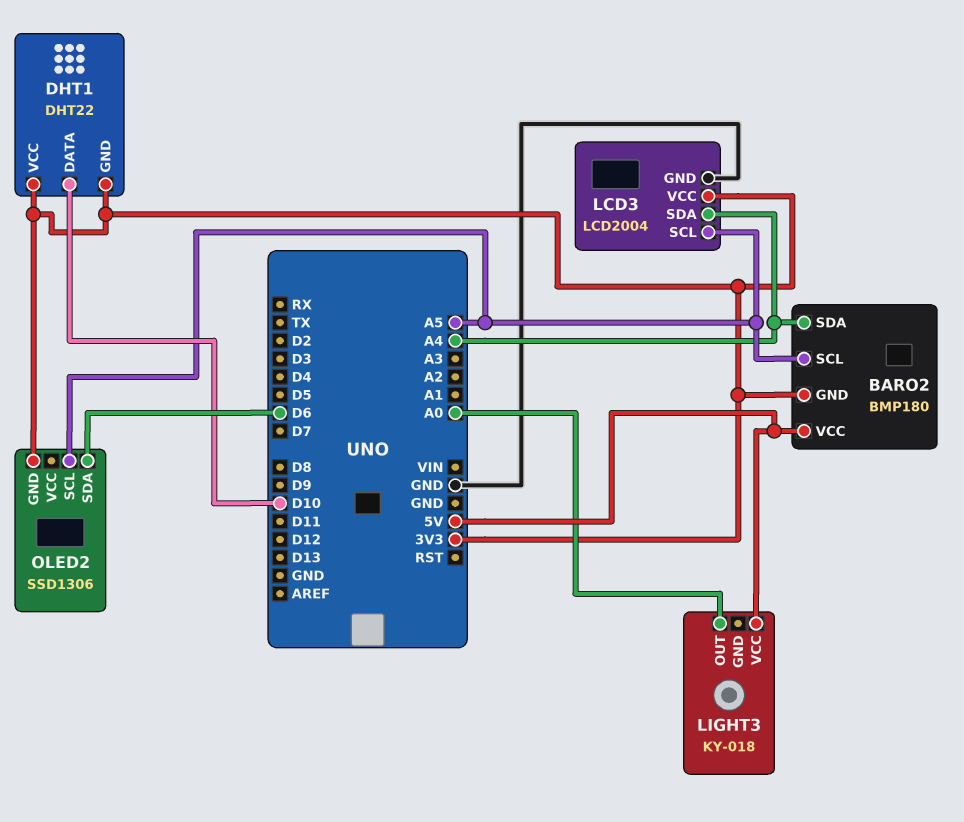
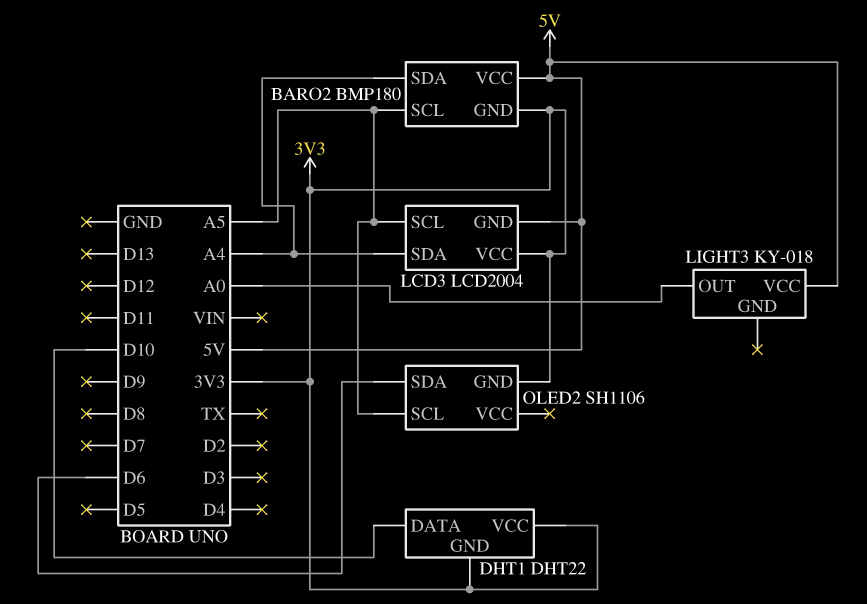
LCD3 pin GND: GND -> 5V
OLED2: SSD1306 -> SH1106

